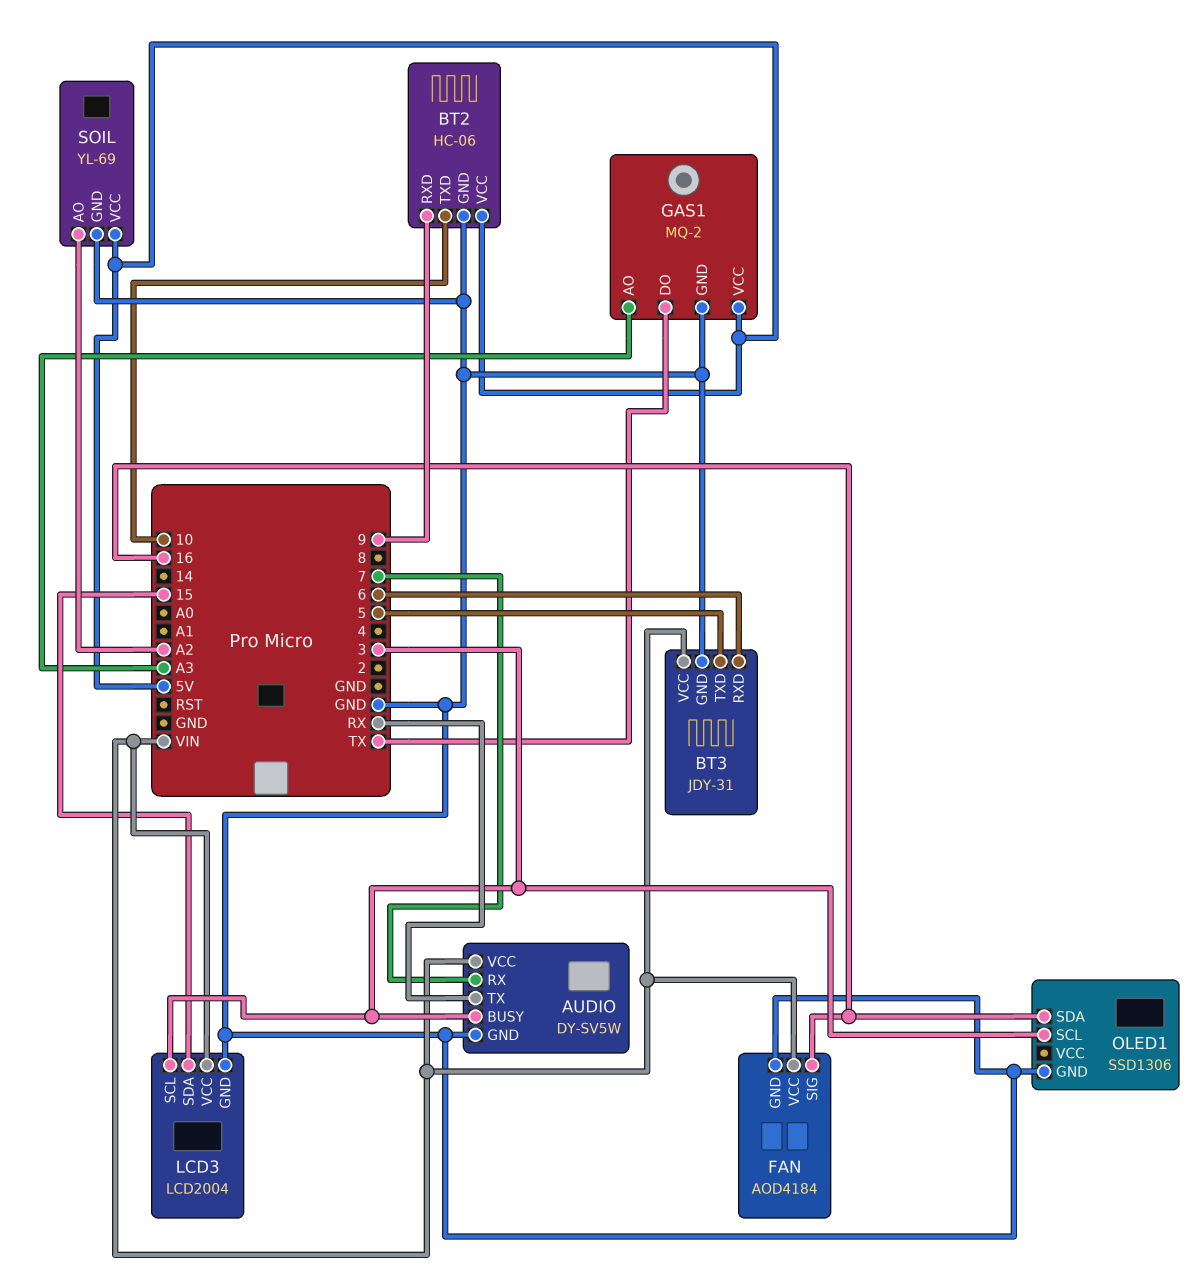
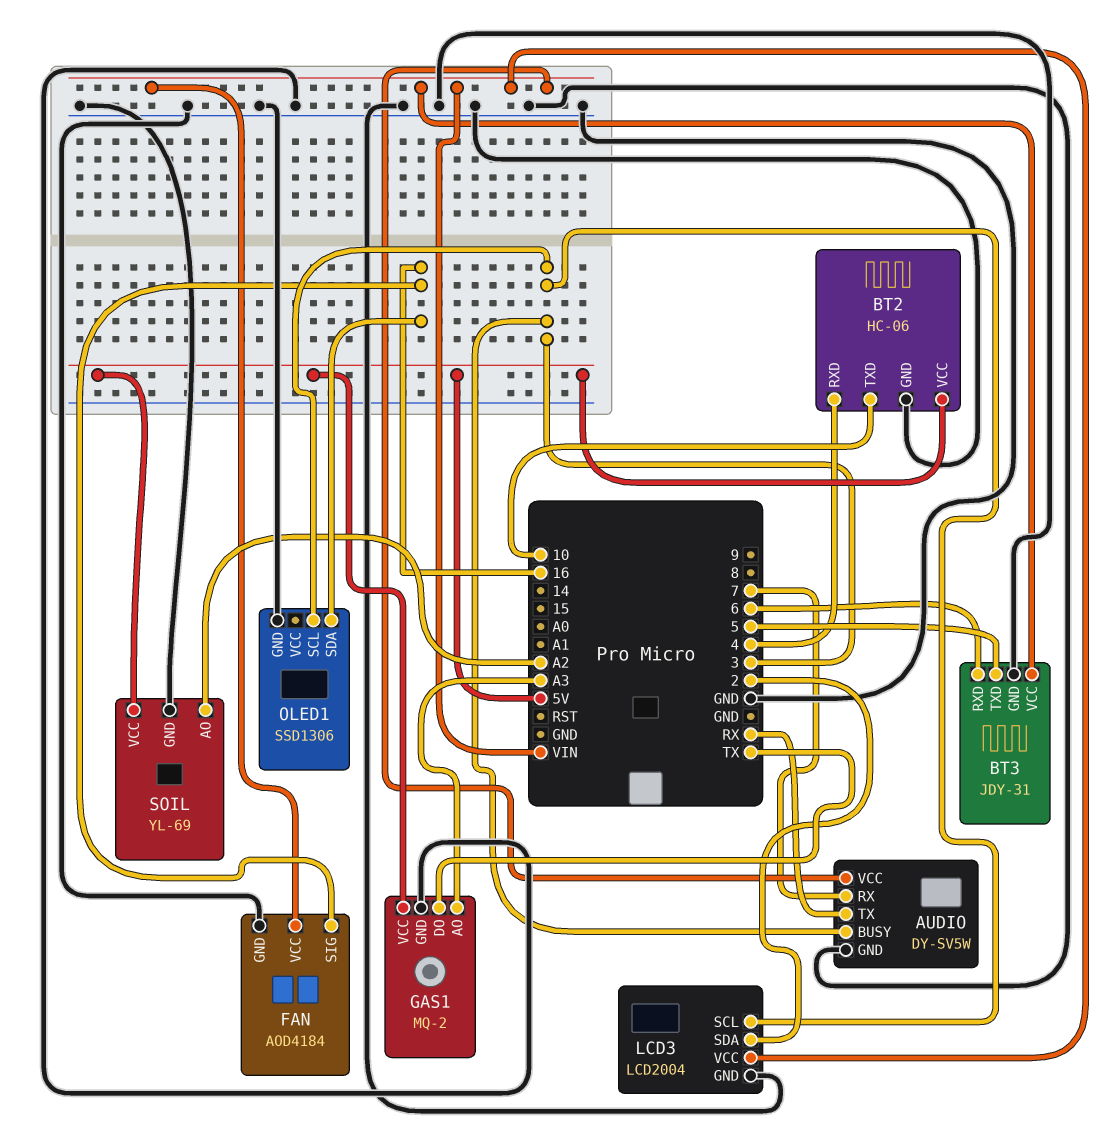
BT2 pin RXD: 9 -> 4
LCD3 pin SDA: 15 -> 2

